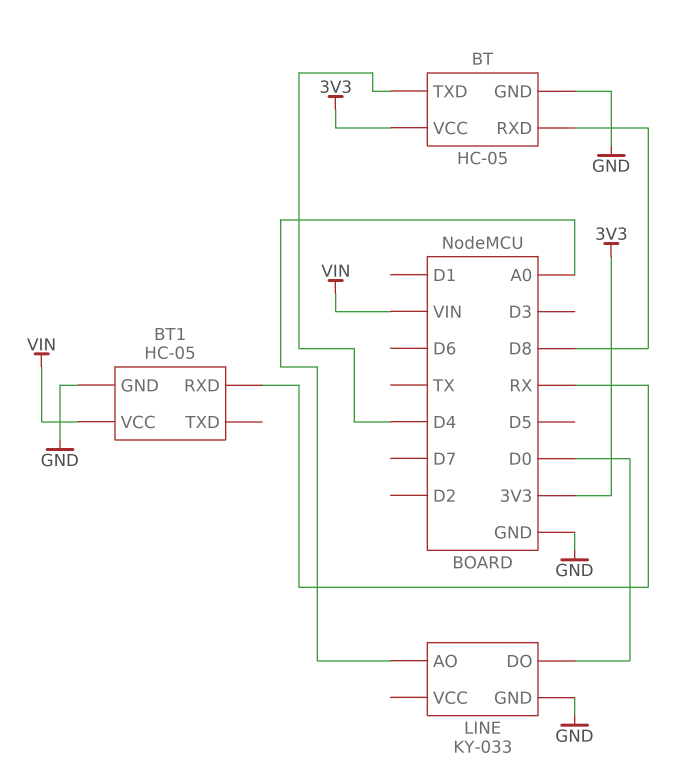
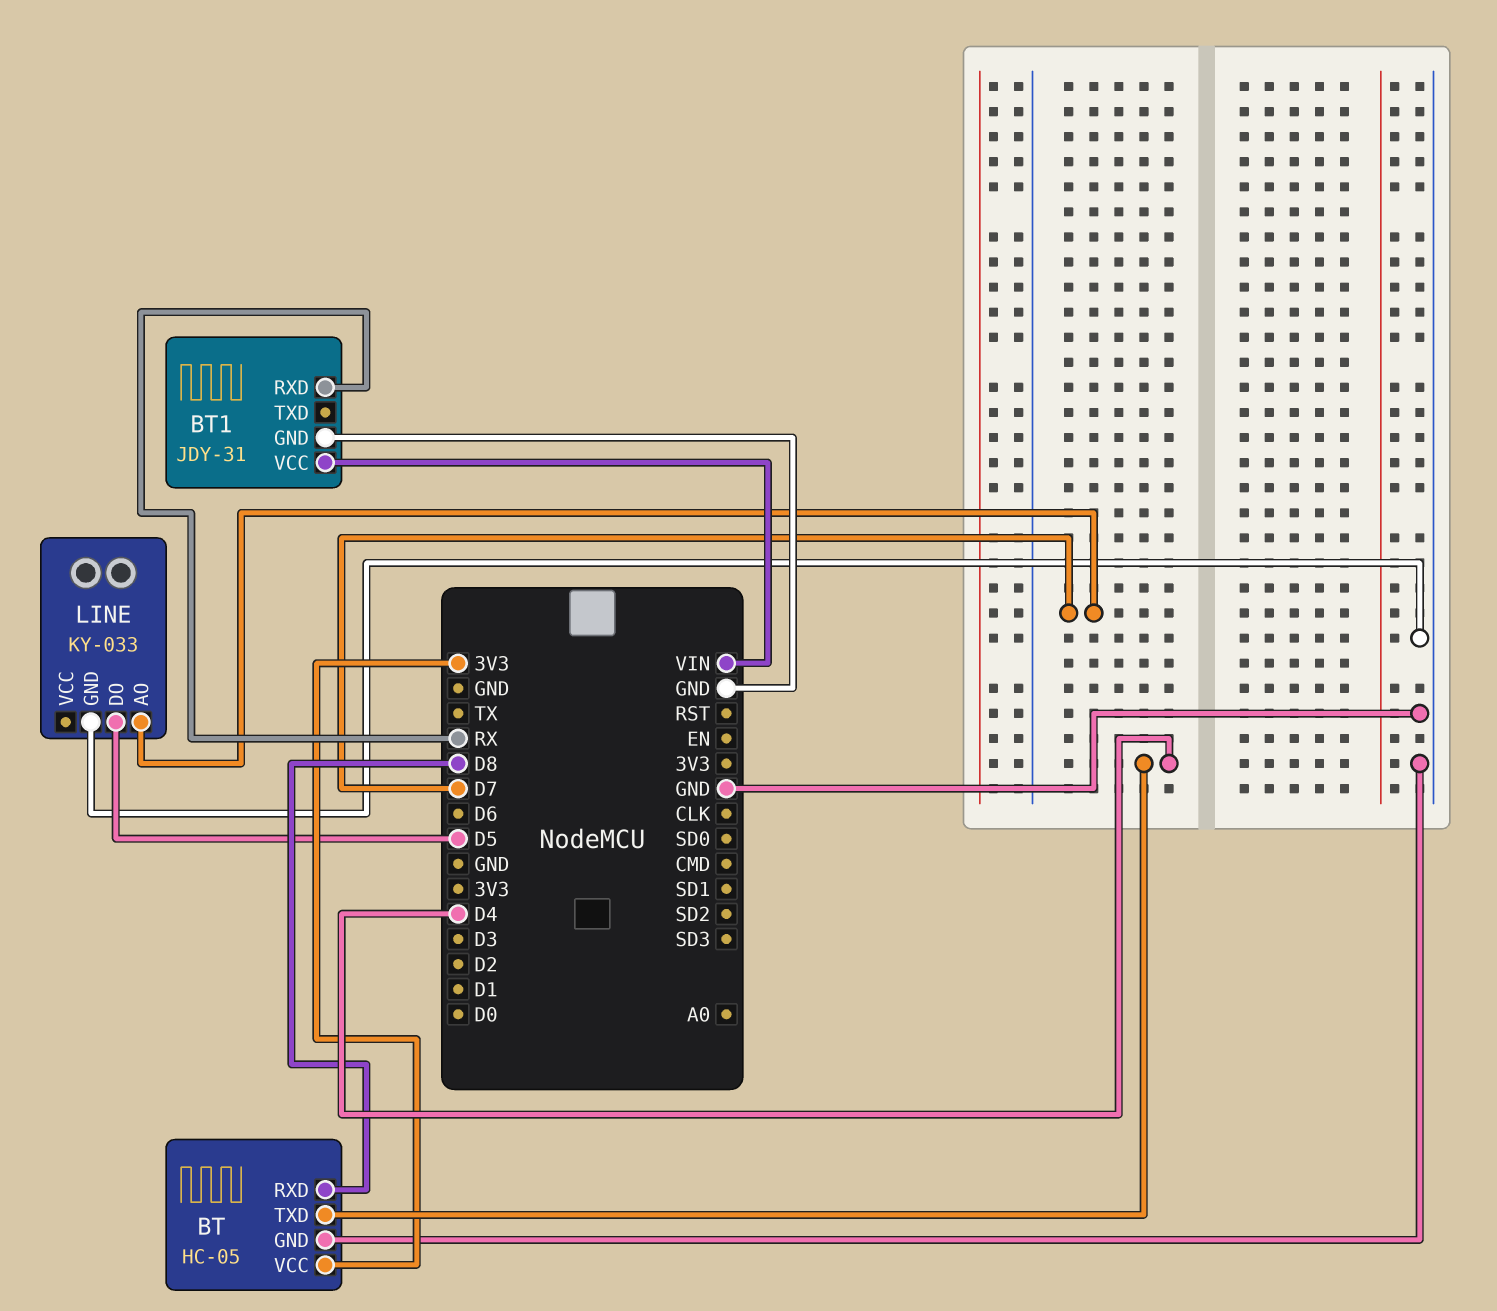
BT1: HC-05 -> JDY-31
LINE pin AO: A0 -> D7
LINE pin DO: D0 -> D5

